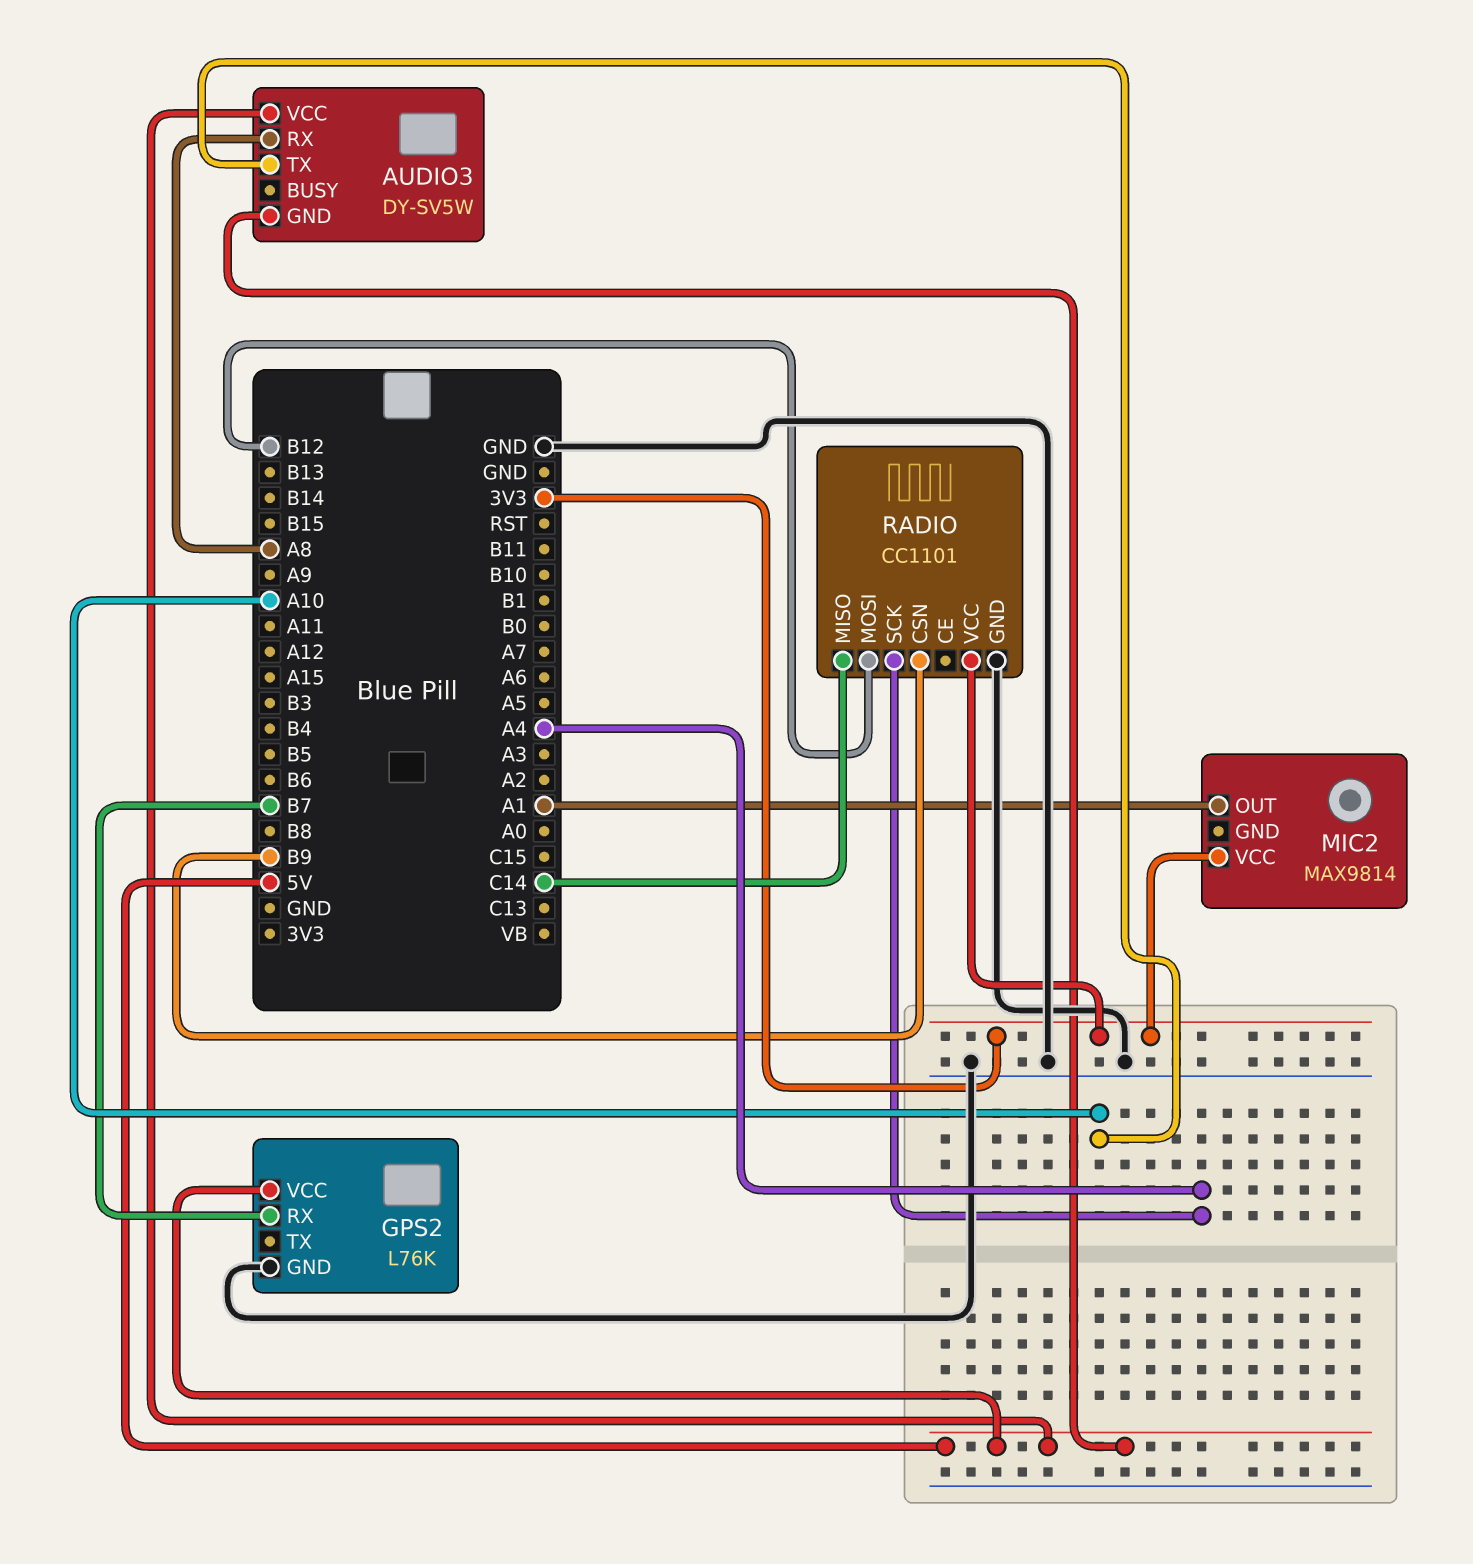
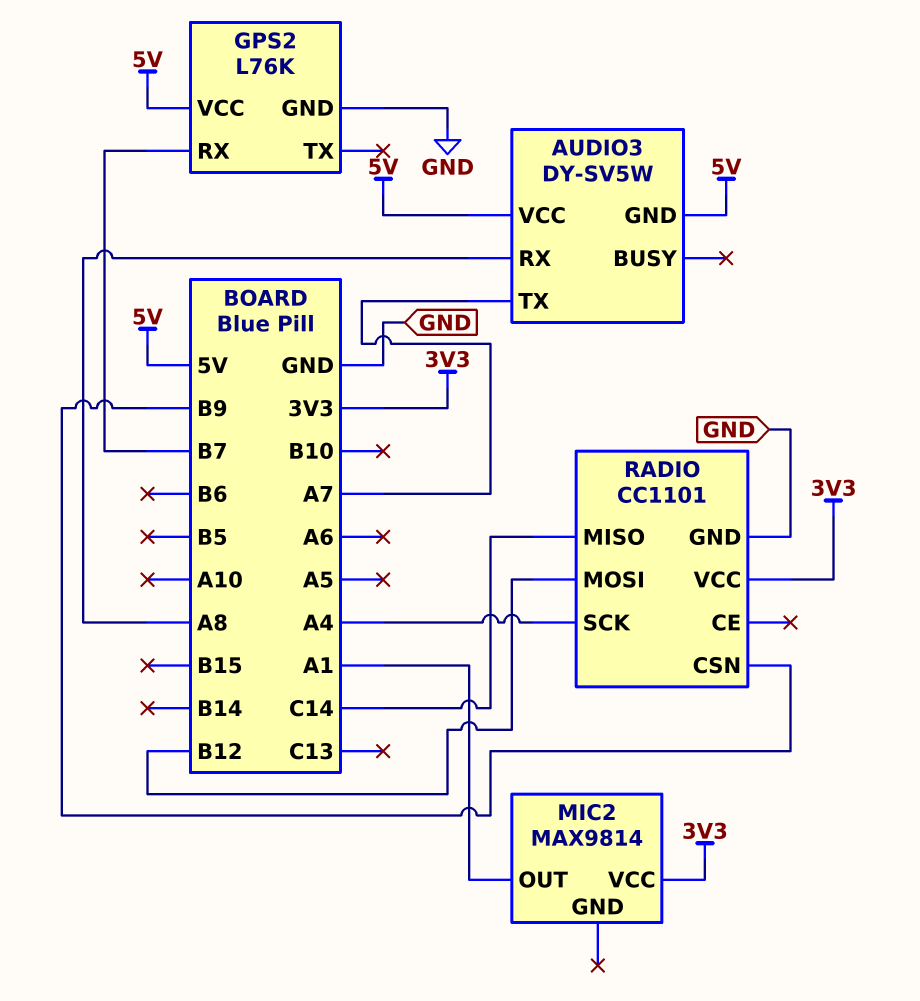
AUDIO3 pin TX: A10 -> A7

